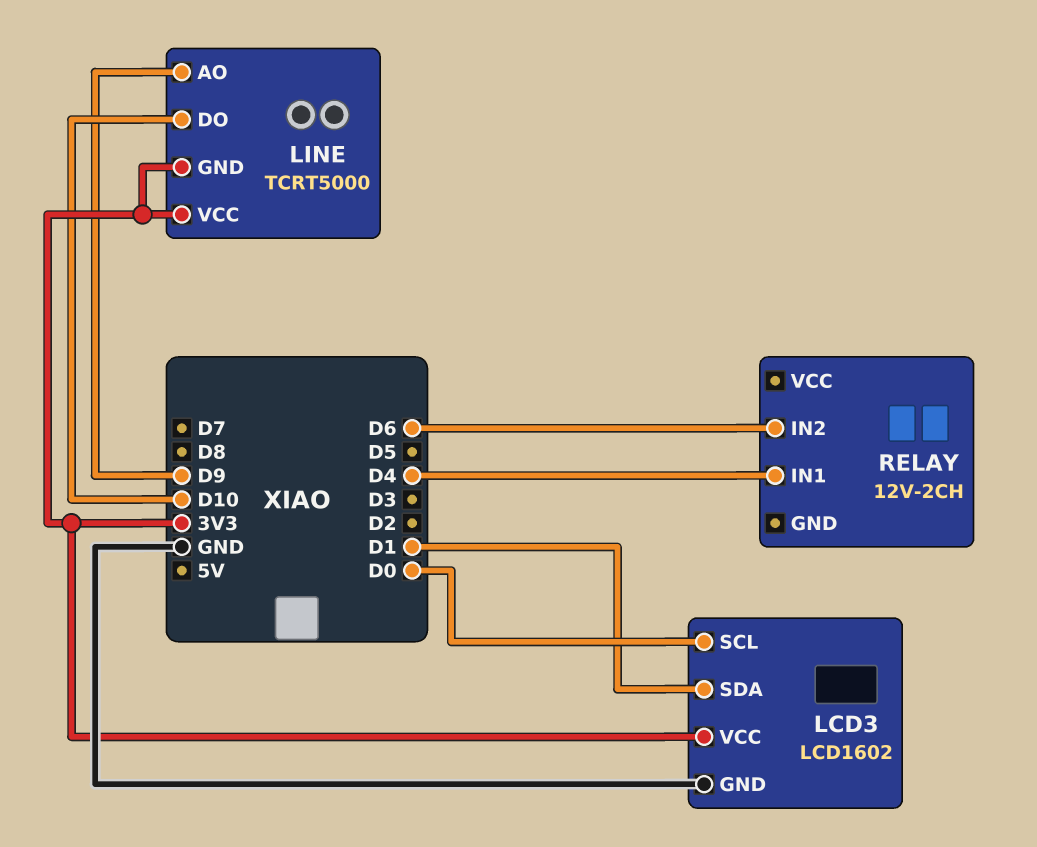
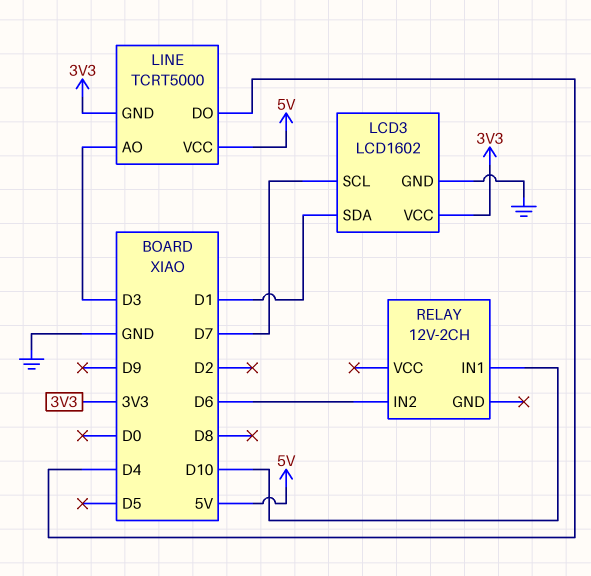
LCD3 pin SCL: D0 -> D7
LINE pin AO: D9 -> D3
LINE pin DO: D10 -> D4
LINE pin VCC: 3V3 -> 5V
RELAY pin IN1: D4 -> D10

